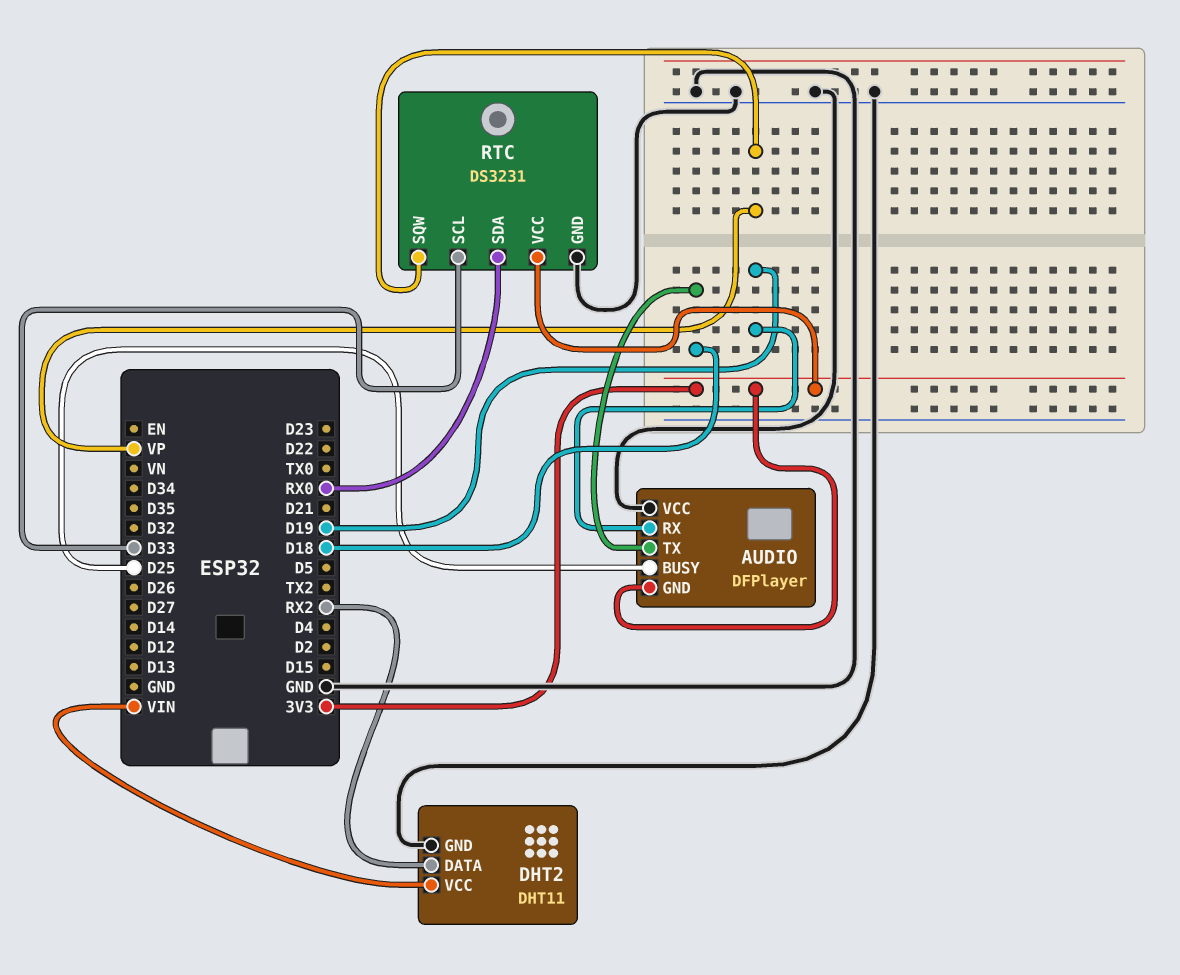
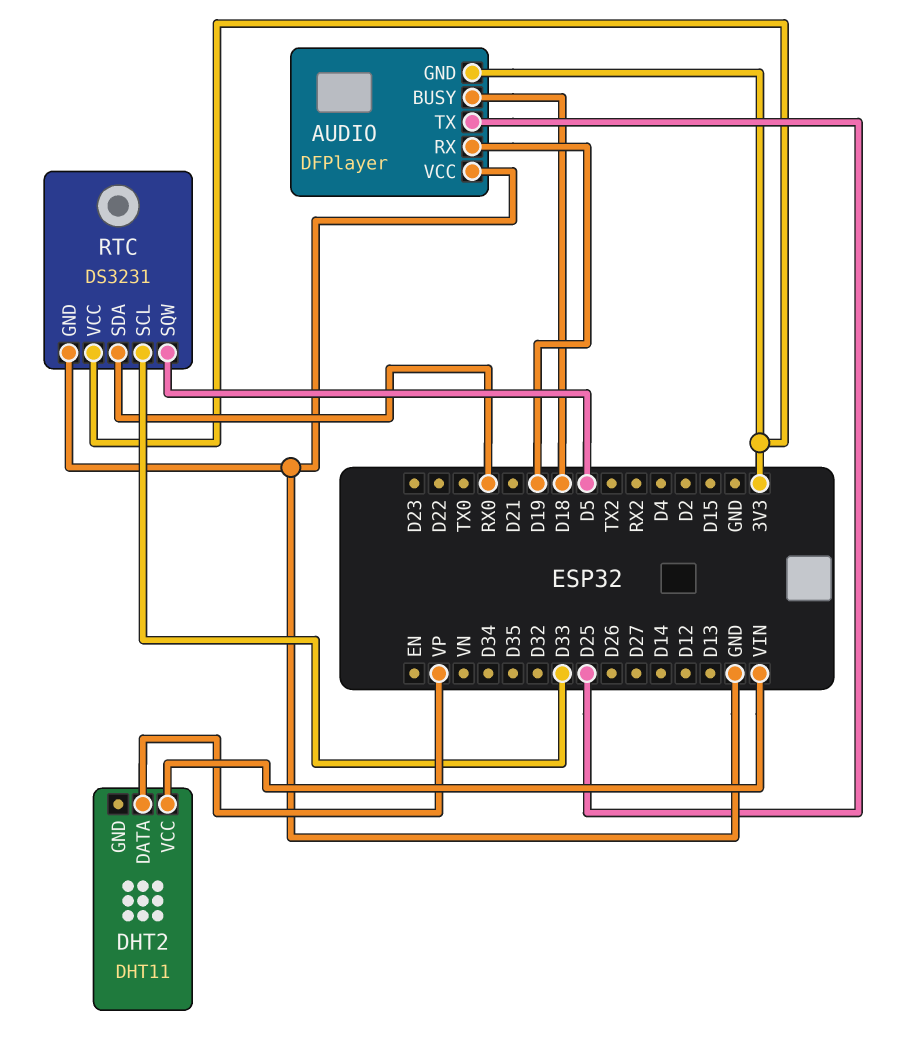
AUDIO pin BUSY: D25 -> D18
AUDIO pin TX: D18 -> D25
DHT2 pin DATA: RX2 -> VP
DHT2 pin GND: GND -> none
RTC pin SQW: VP -> D5

